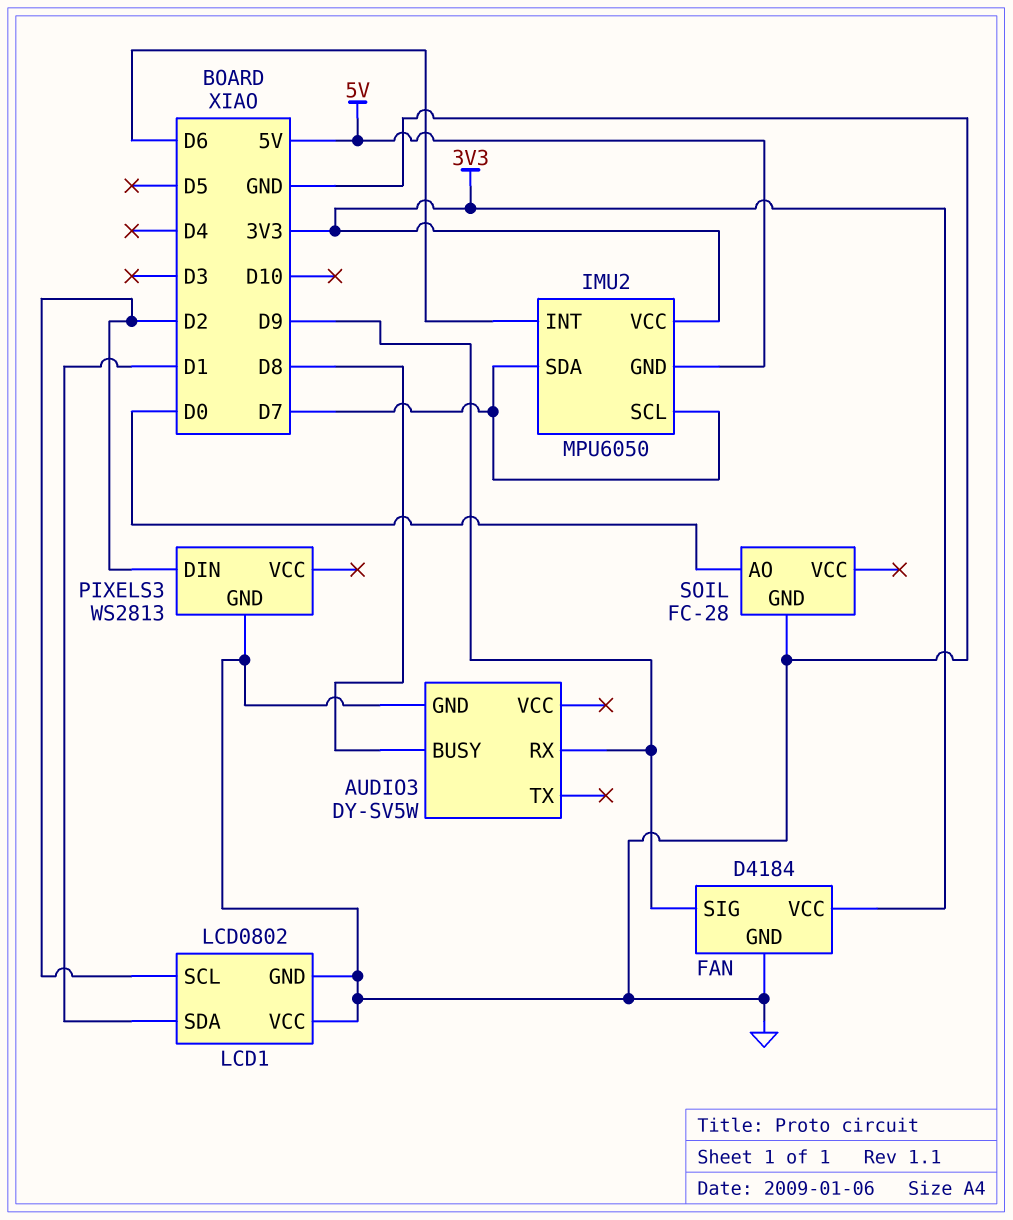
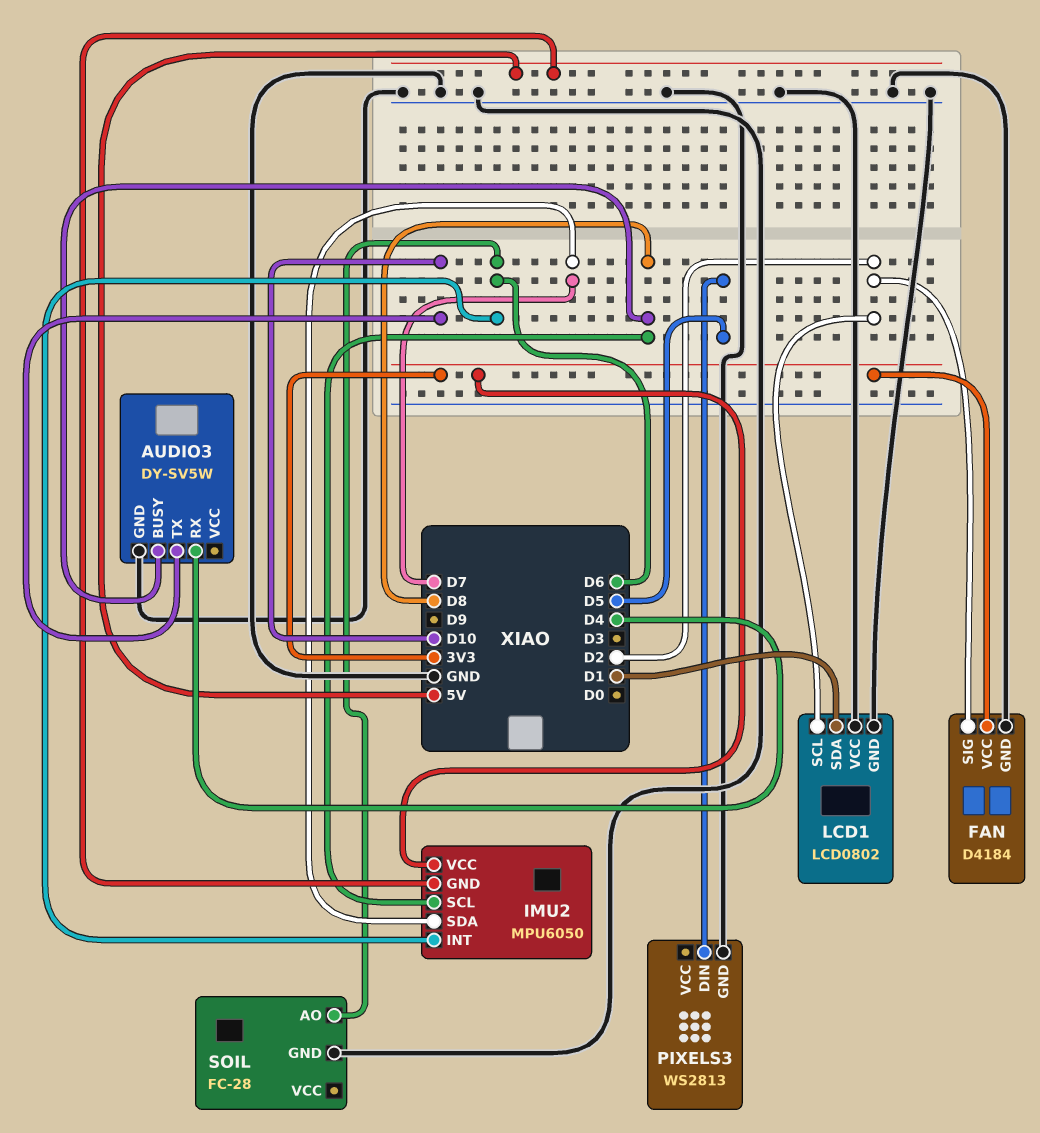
AUDIO3 pin RX: D9 -> D4
AUDIO3 pin TX: none -> D10
FAN pin SIG: D9 -> D2
IMU2 pin SCL: D7 -> D8
PIXELS3 pin DIN: D2 -> D5
SOIL pin AO: D0 -> D6

